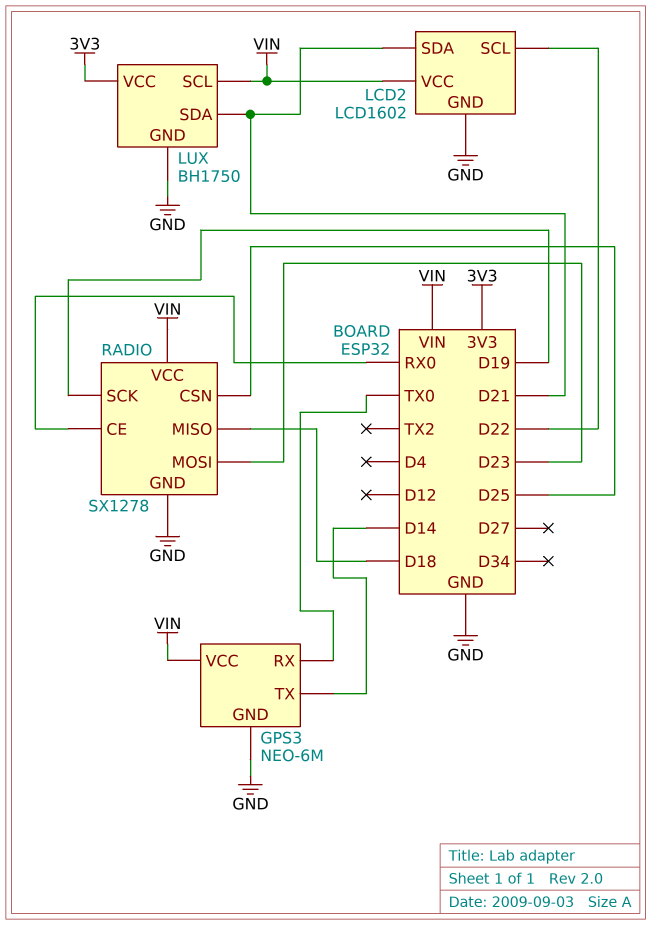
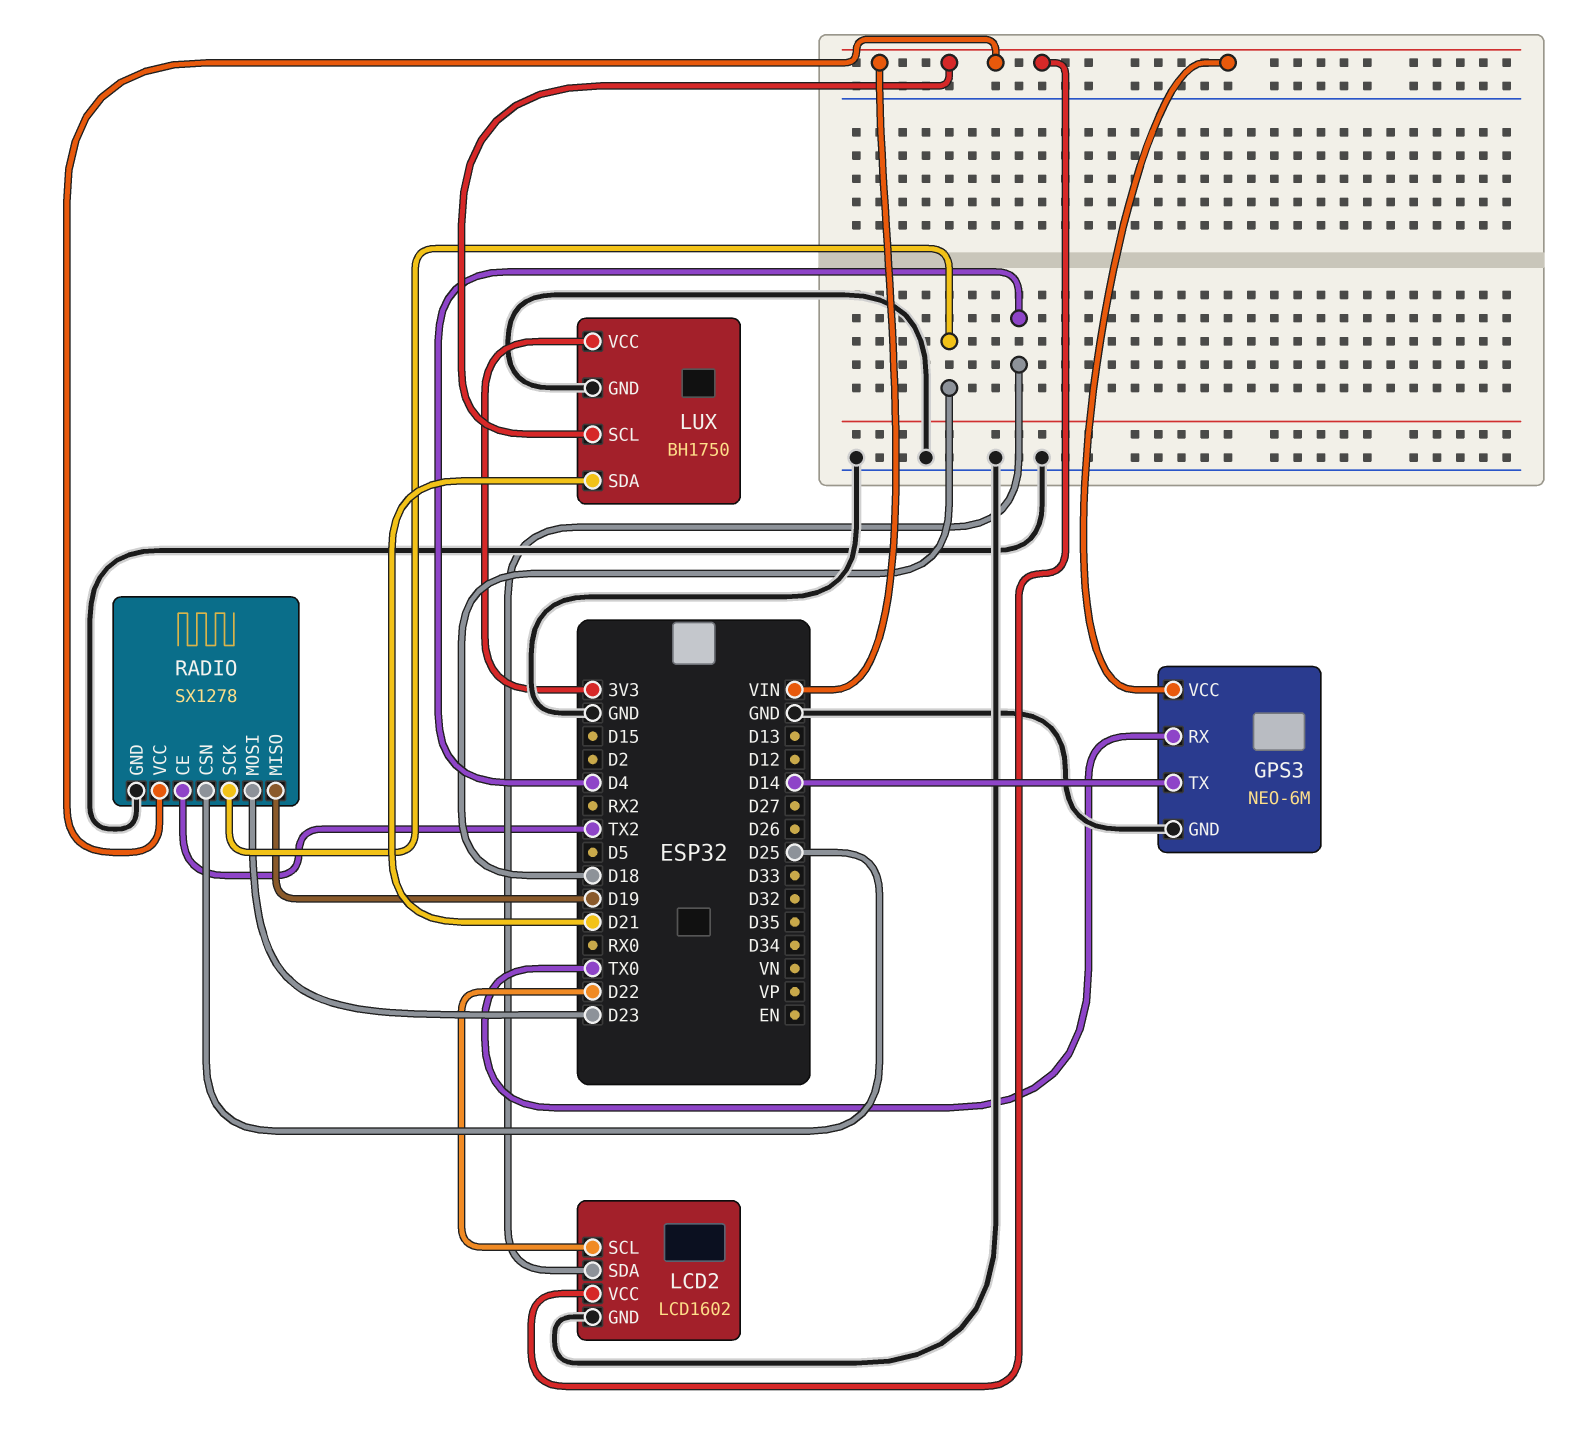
LCD2 pin SDA: D21 -> D4
RADIO pin CE: RX0 -> TX2
RADIO pin MISO: D18 -> D19
RADIO pin SCK: D19 -> D18

